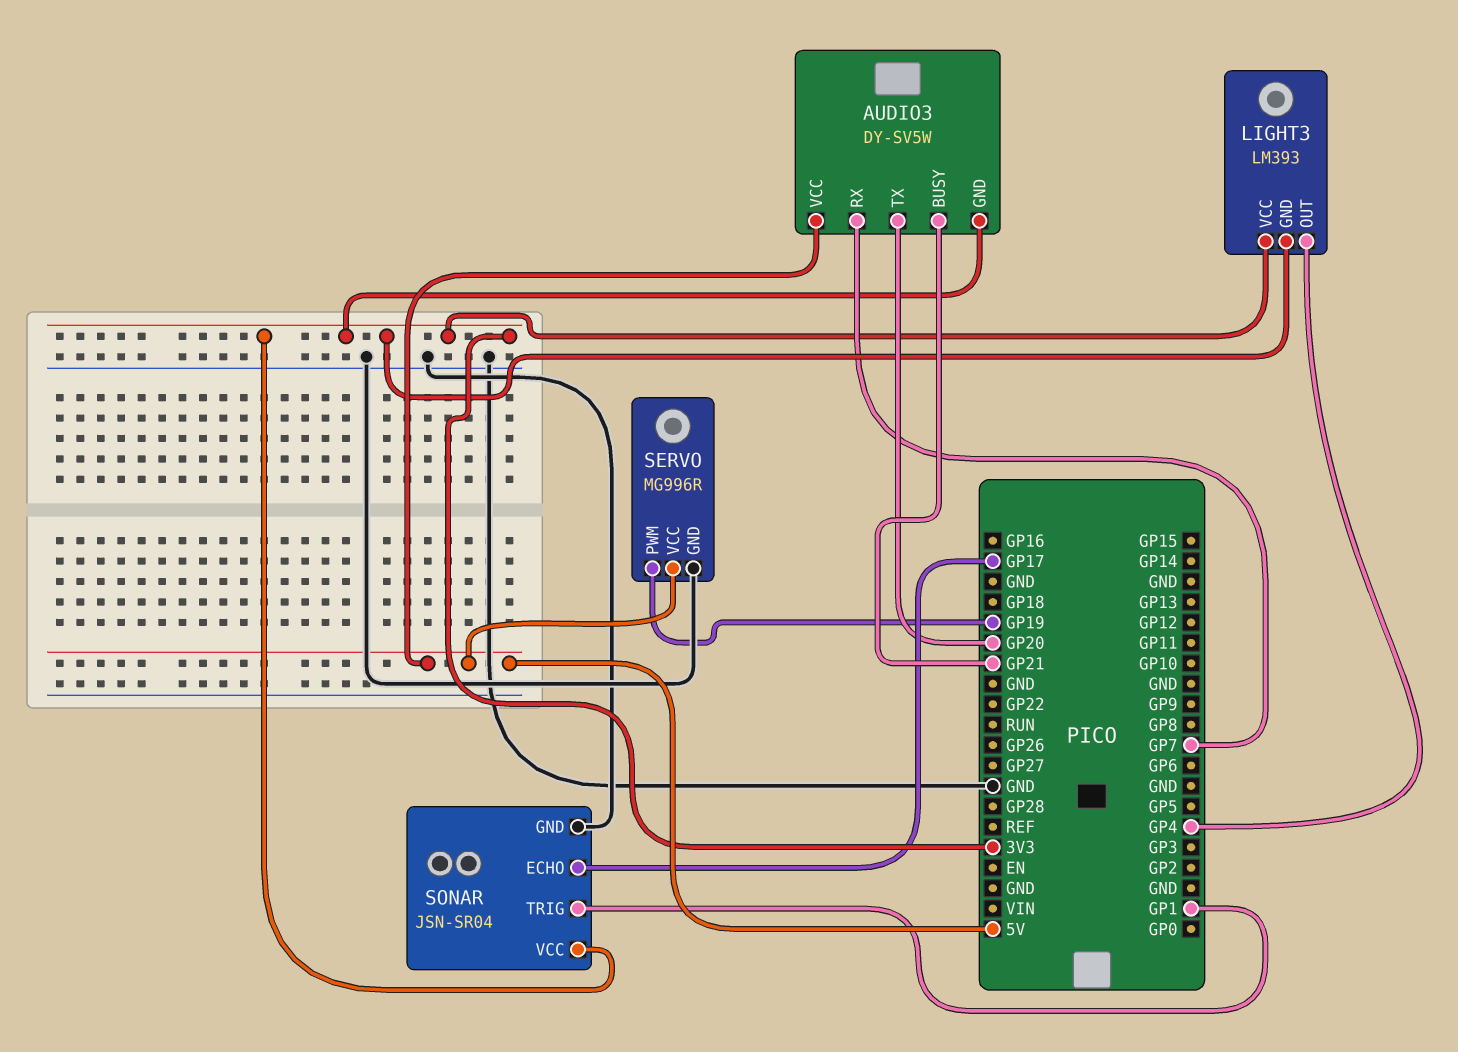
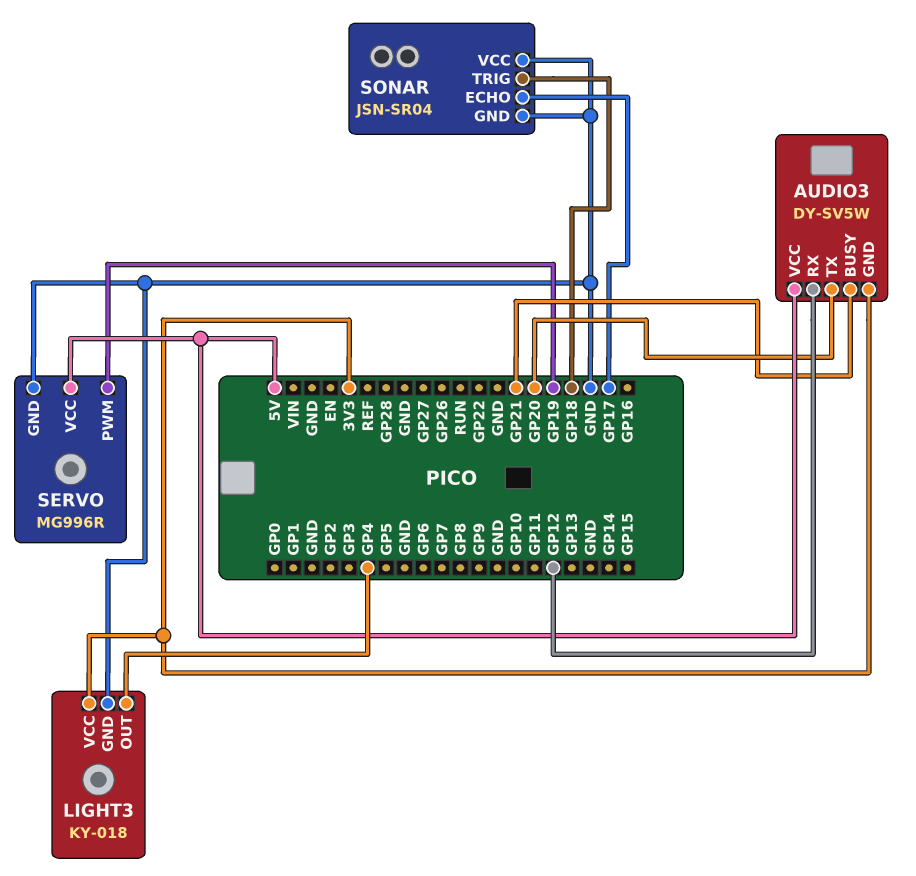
AUDIO3 pin RX: GP7 -> GP12
LIGHT3: LM393 -> KY-018
LIGHT3 pin GND: 3V3 -> GND
SONAR pin TRIG: GP1 -> GP18
SONAR pin VCC: 3V3 -> GND

